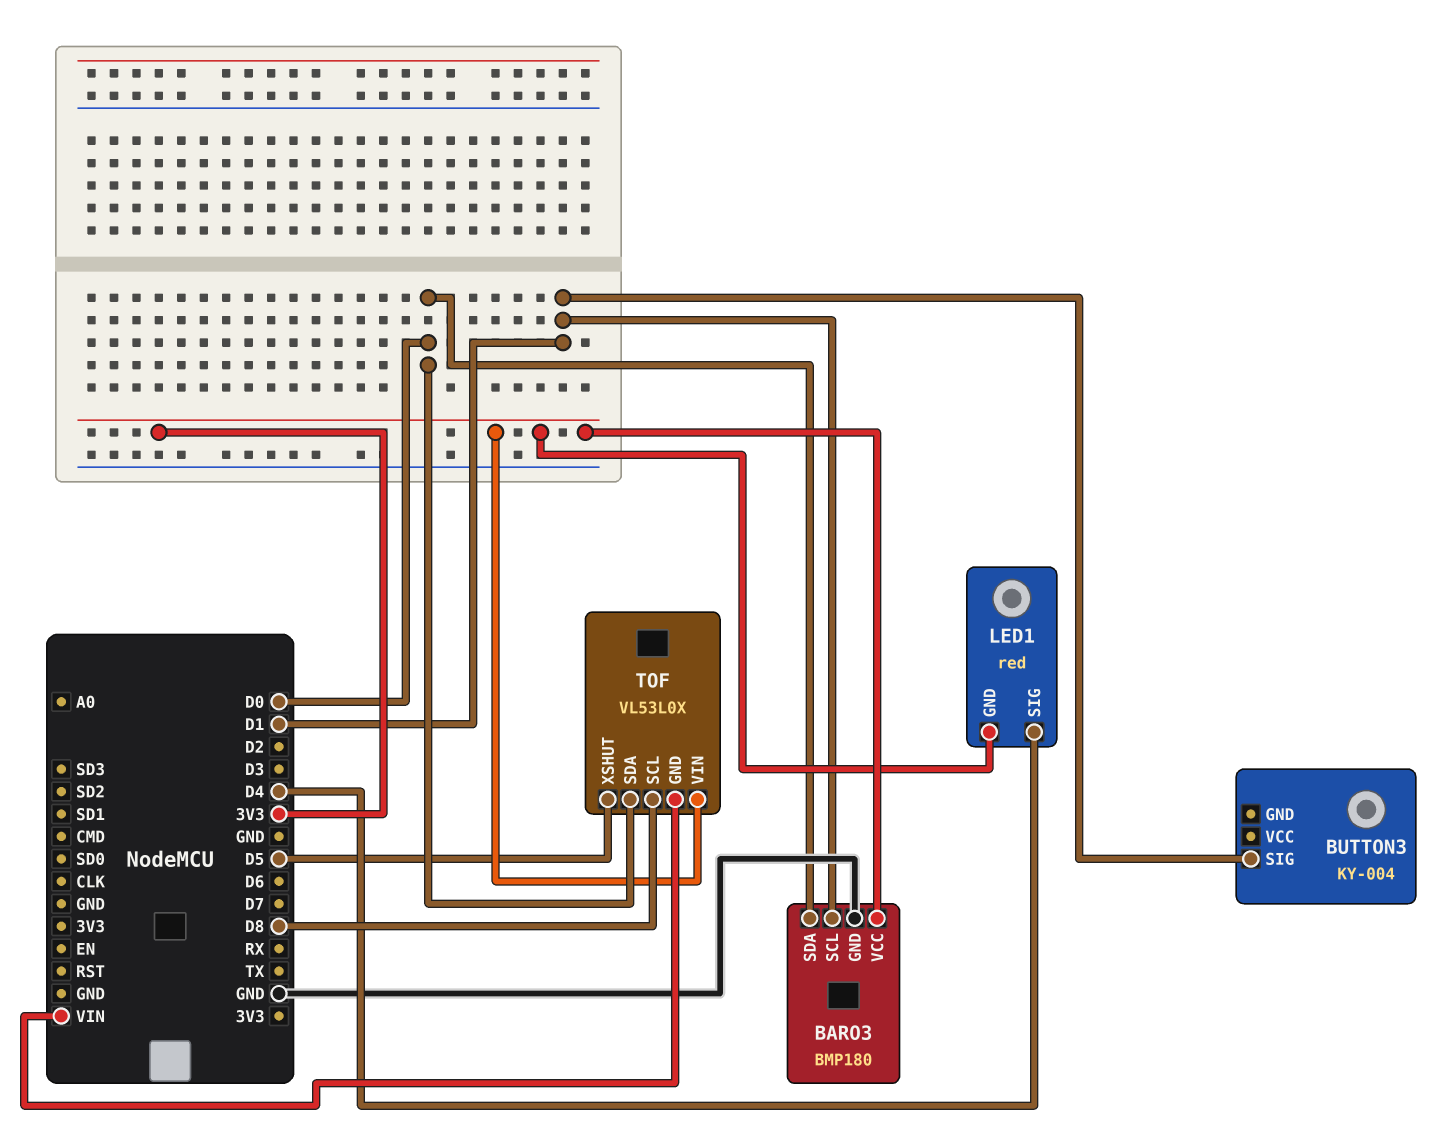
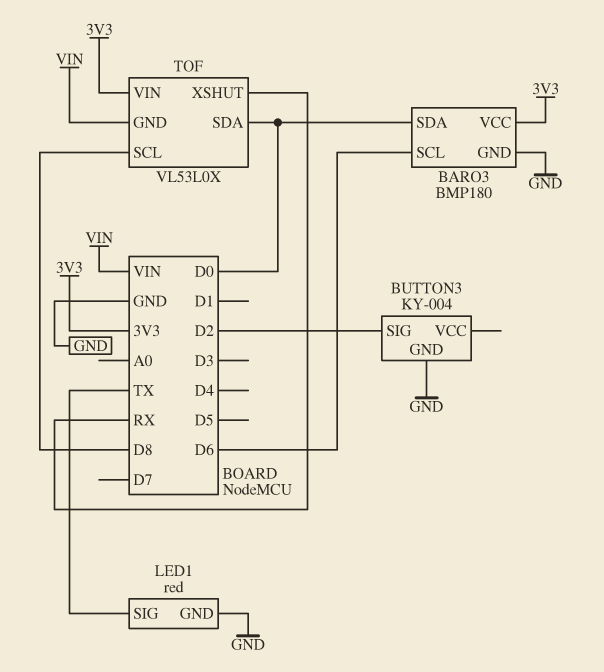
BARO3 pin SCL: D1 -> D6
BUTTON3 pin GND: none -> GND
BUTTON3 pin SIG: D1 -> D2
LED1 pin GND: 3V3 -> GND
LED1 pin SIG: D4 -> TX
TOF pin XSHUT: D5 -> RX

